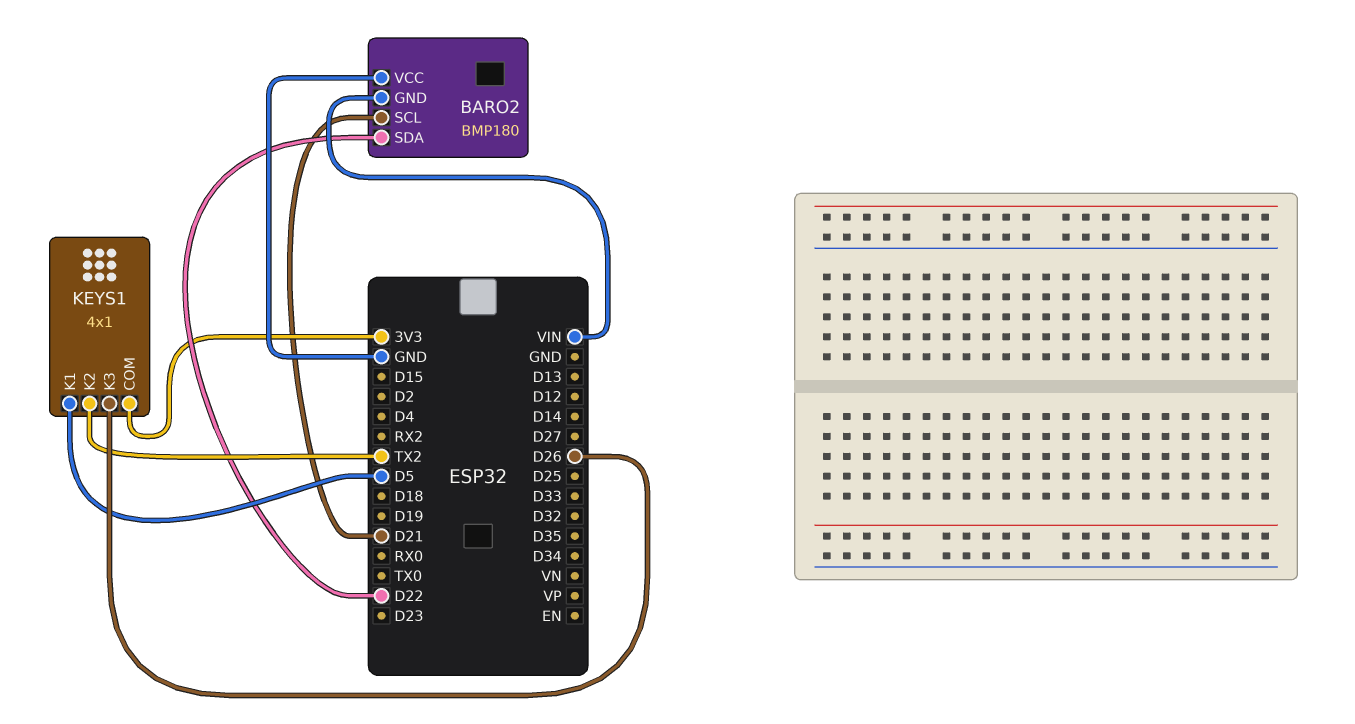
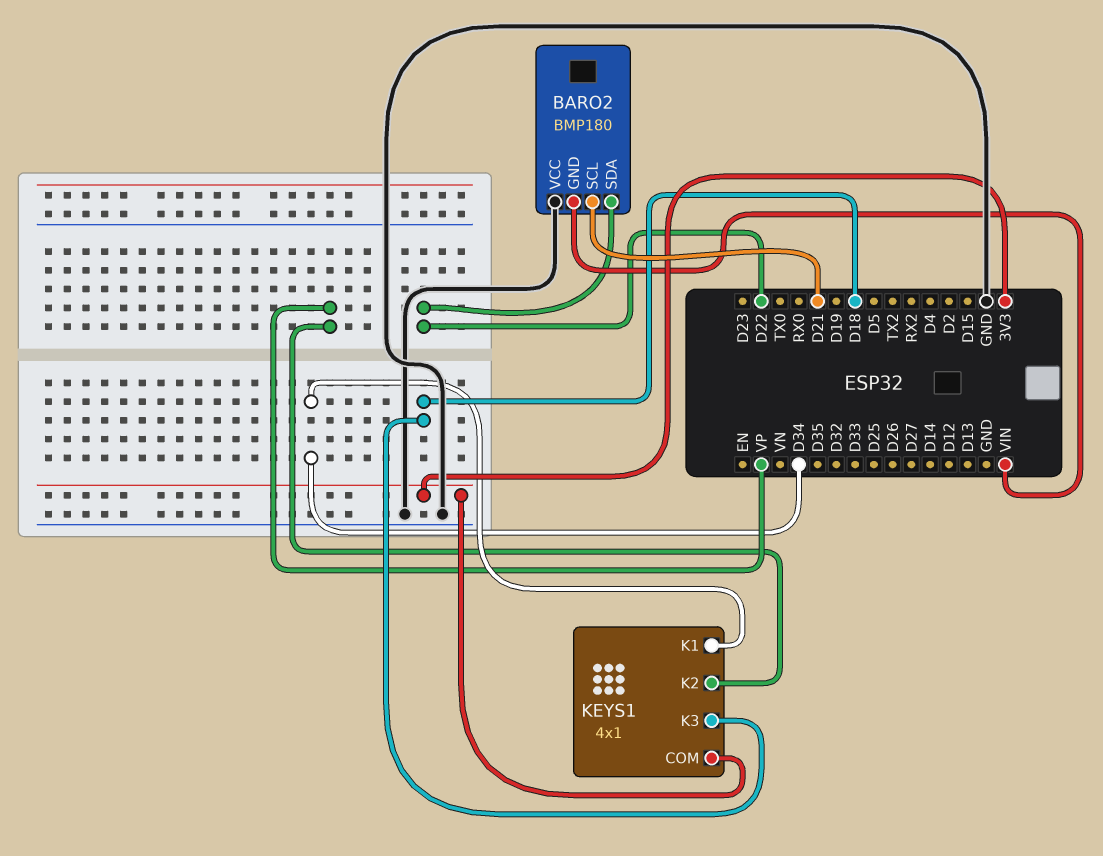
KEYS1 pin K1: D5 -> D34
KEYS1 pin K2: TX2 -> VP
KEYS1 pin K3: D26 -> D18

